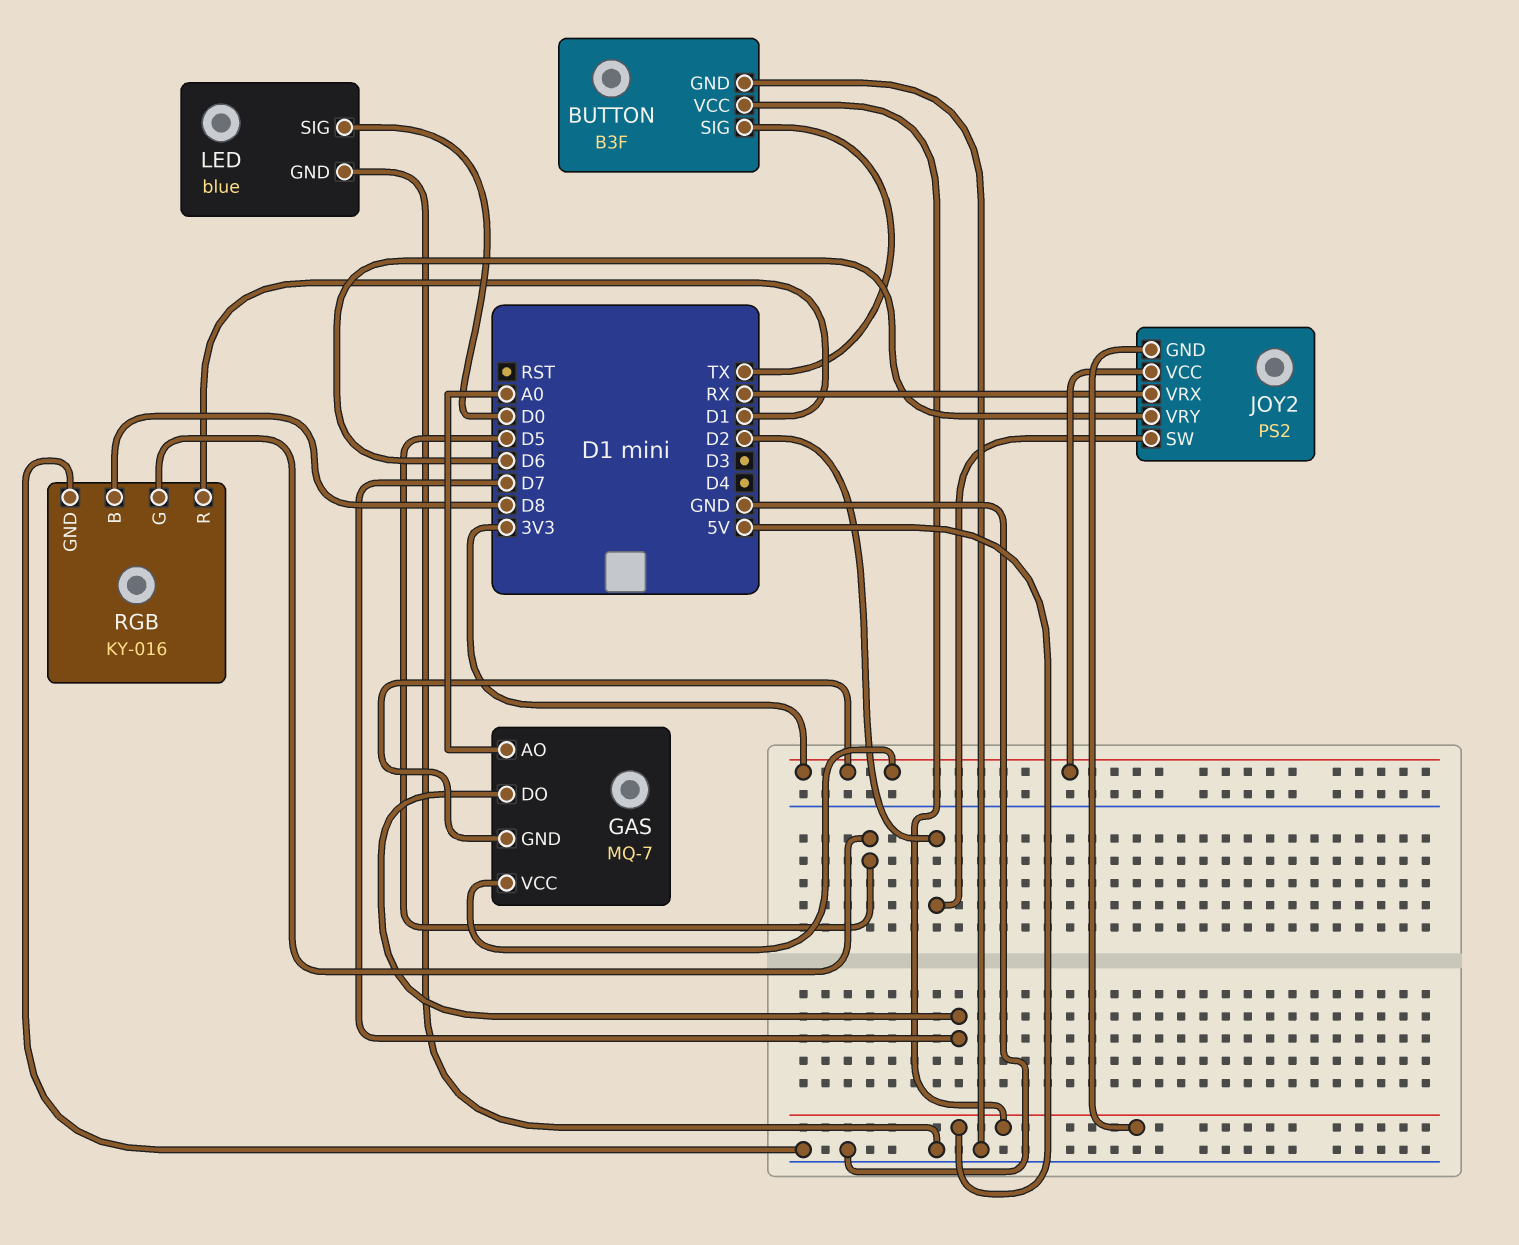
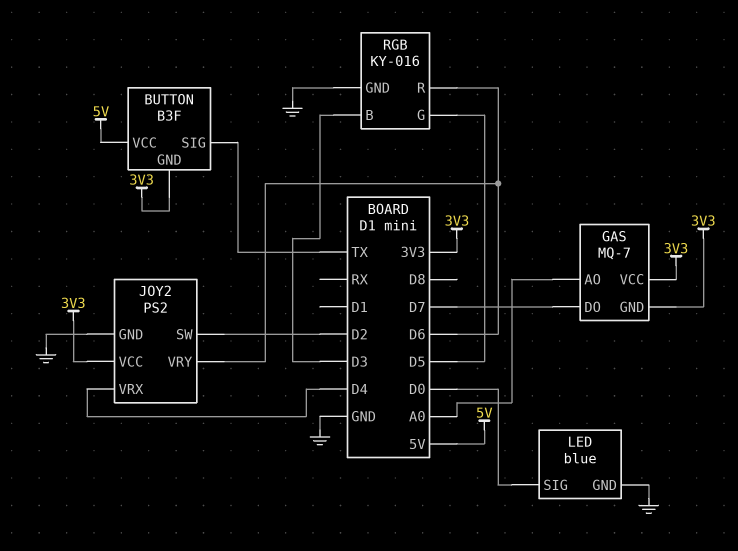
BUTTON pin GND: GND -> 3V3
JOY2 pin GND: 5V -> GND
JOY2 pin VRX: RX -> D4
RGB pin B: D8 -> D3
RGB pin R: D1 -> D6

